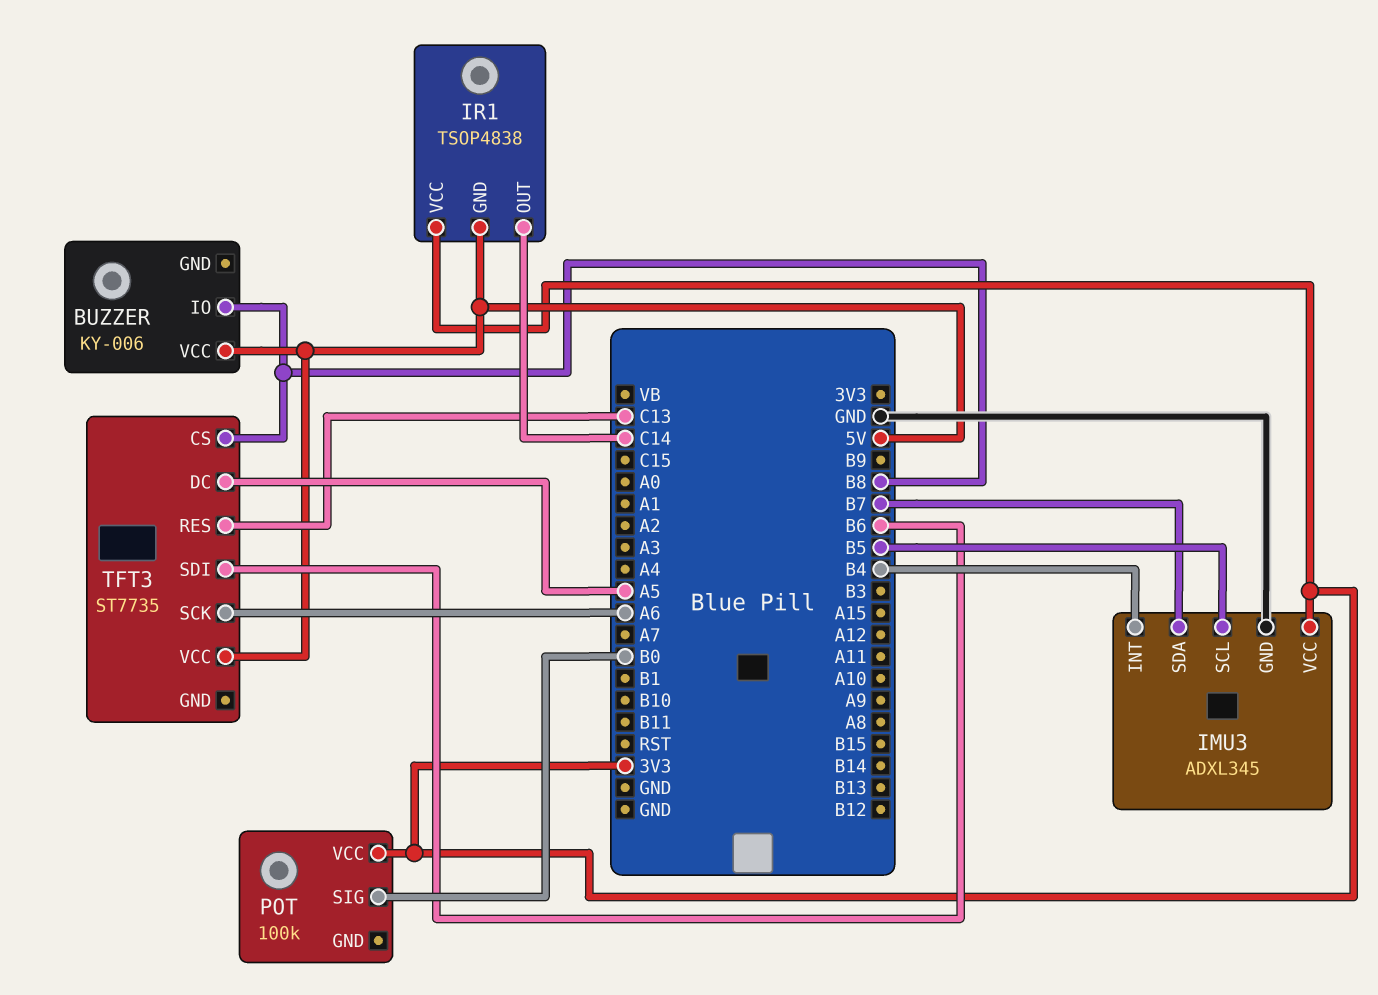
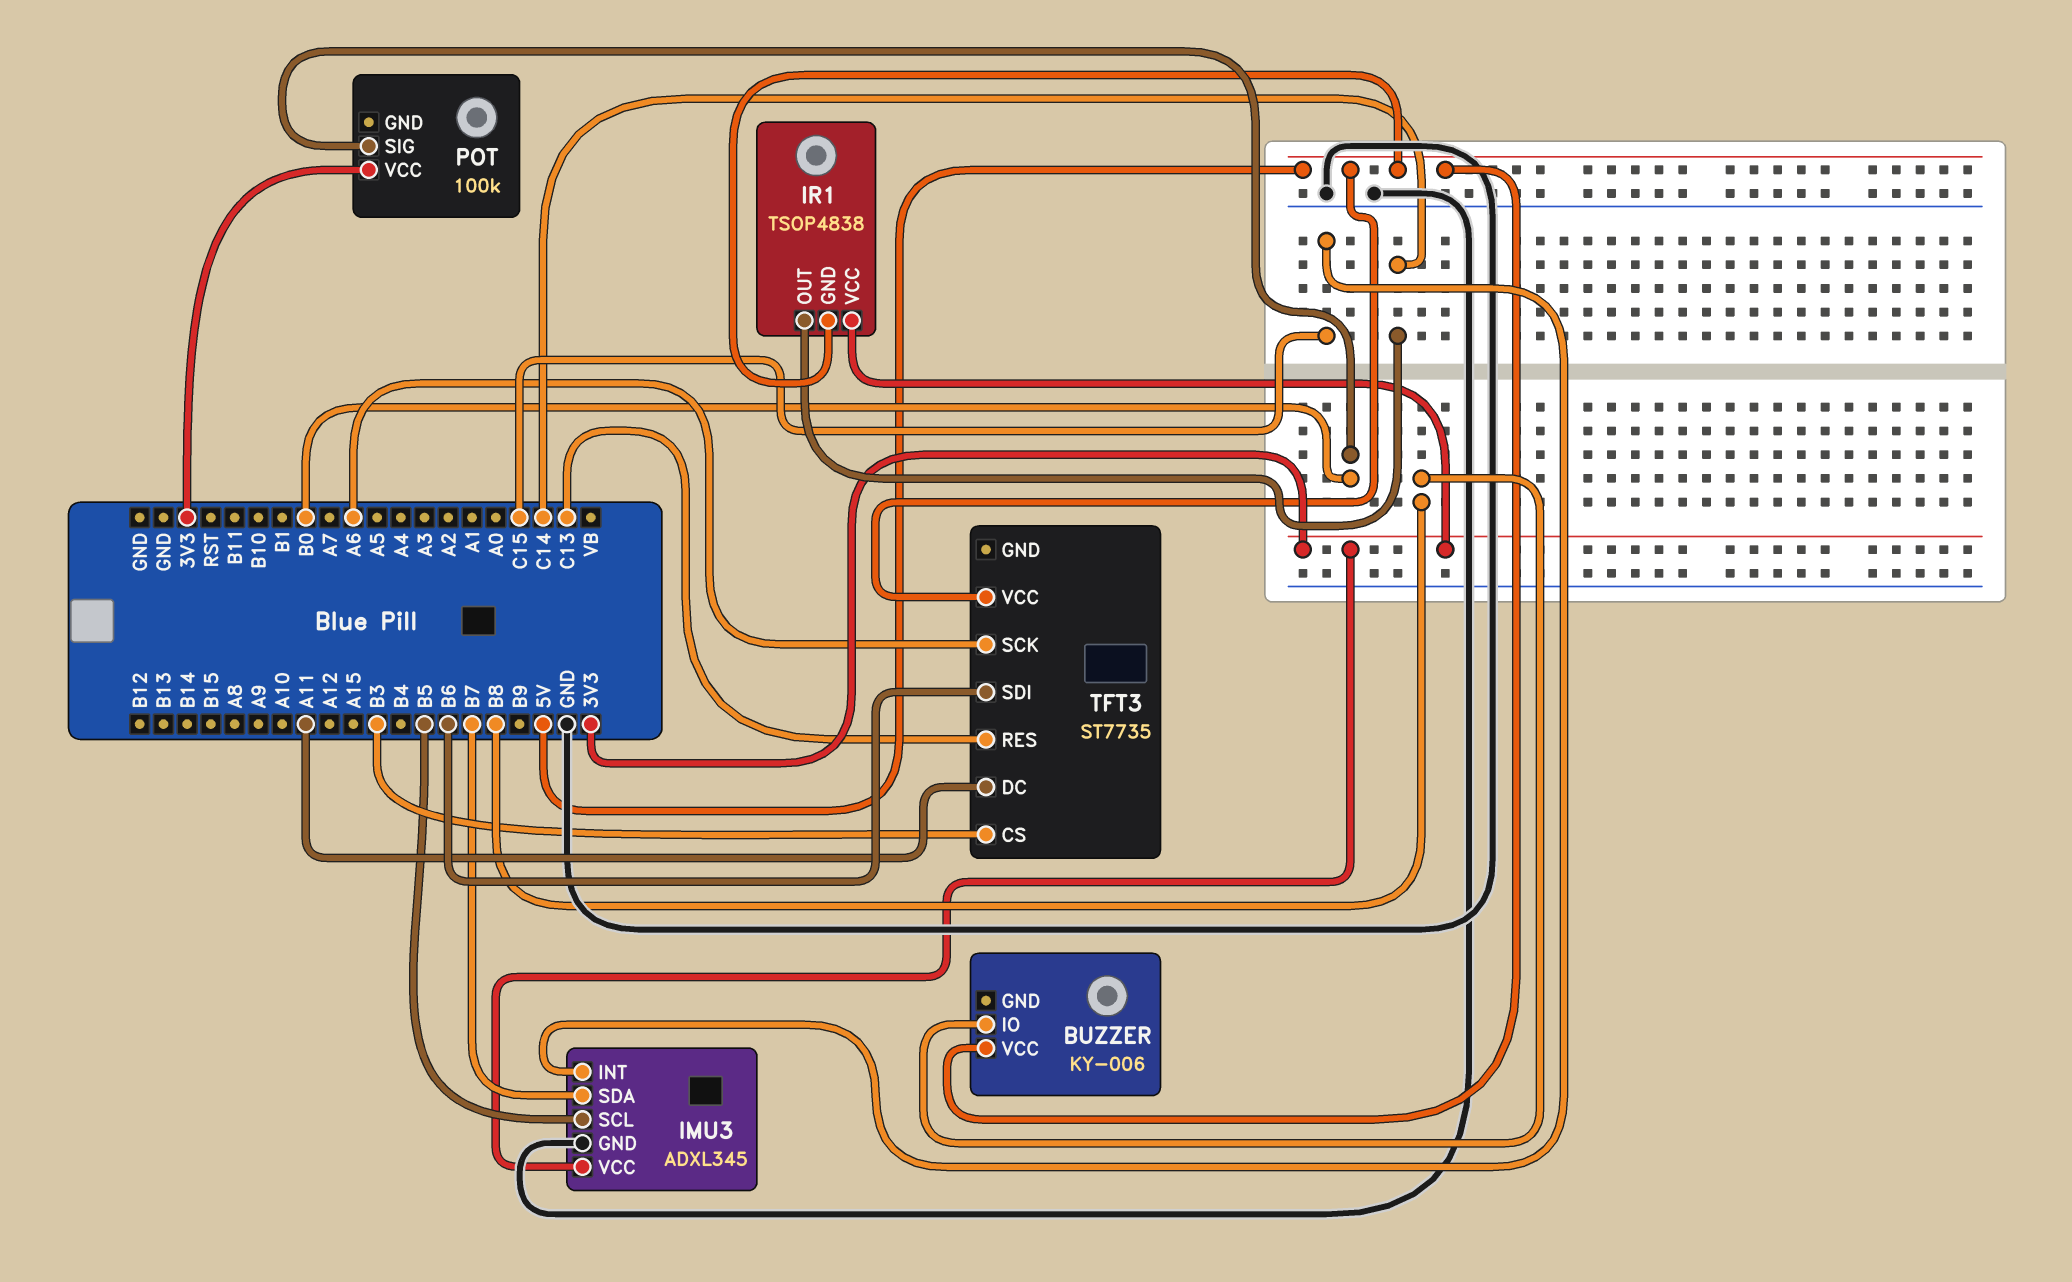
IMU3 pin INT: B4 -> C15
TFT3 pin CS: B8 -> B3
TFT3 pin DC: A5 -> A11

